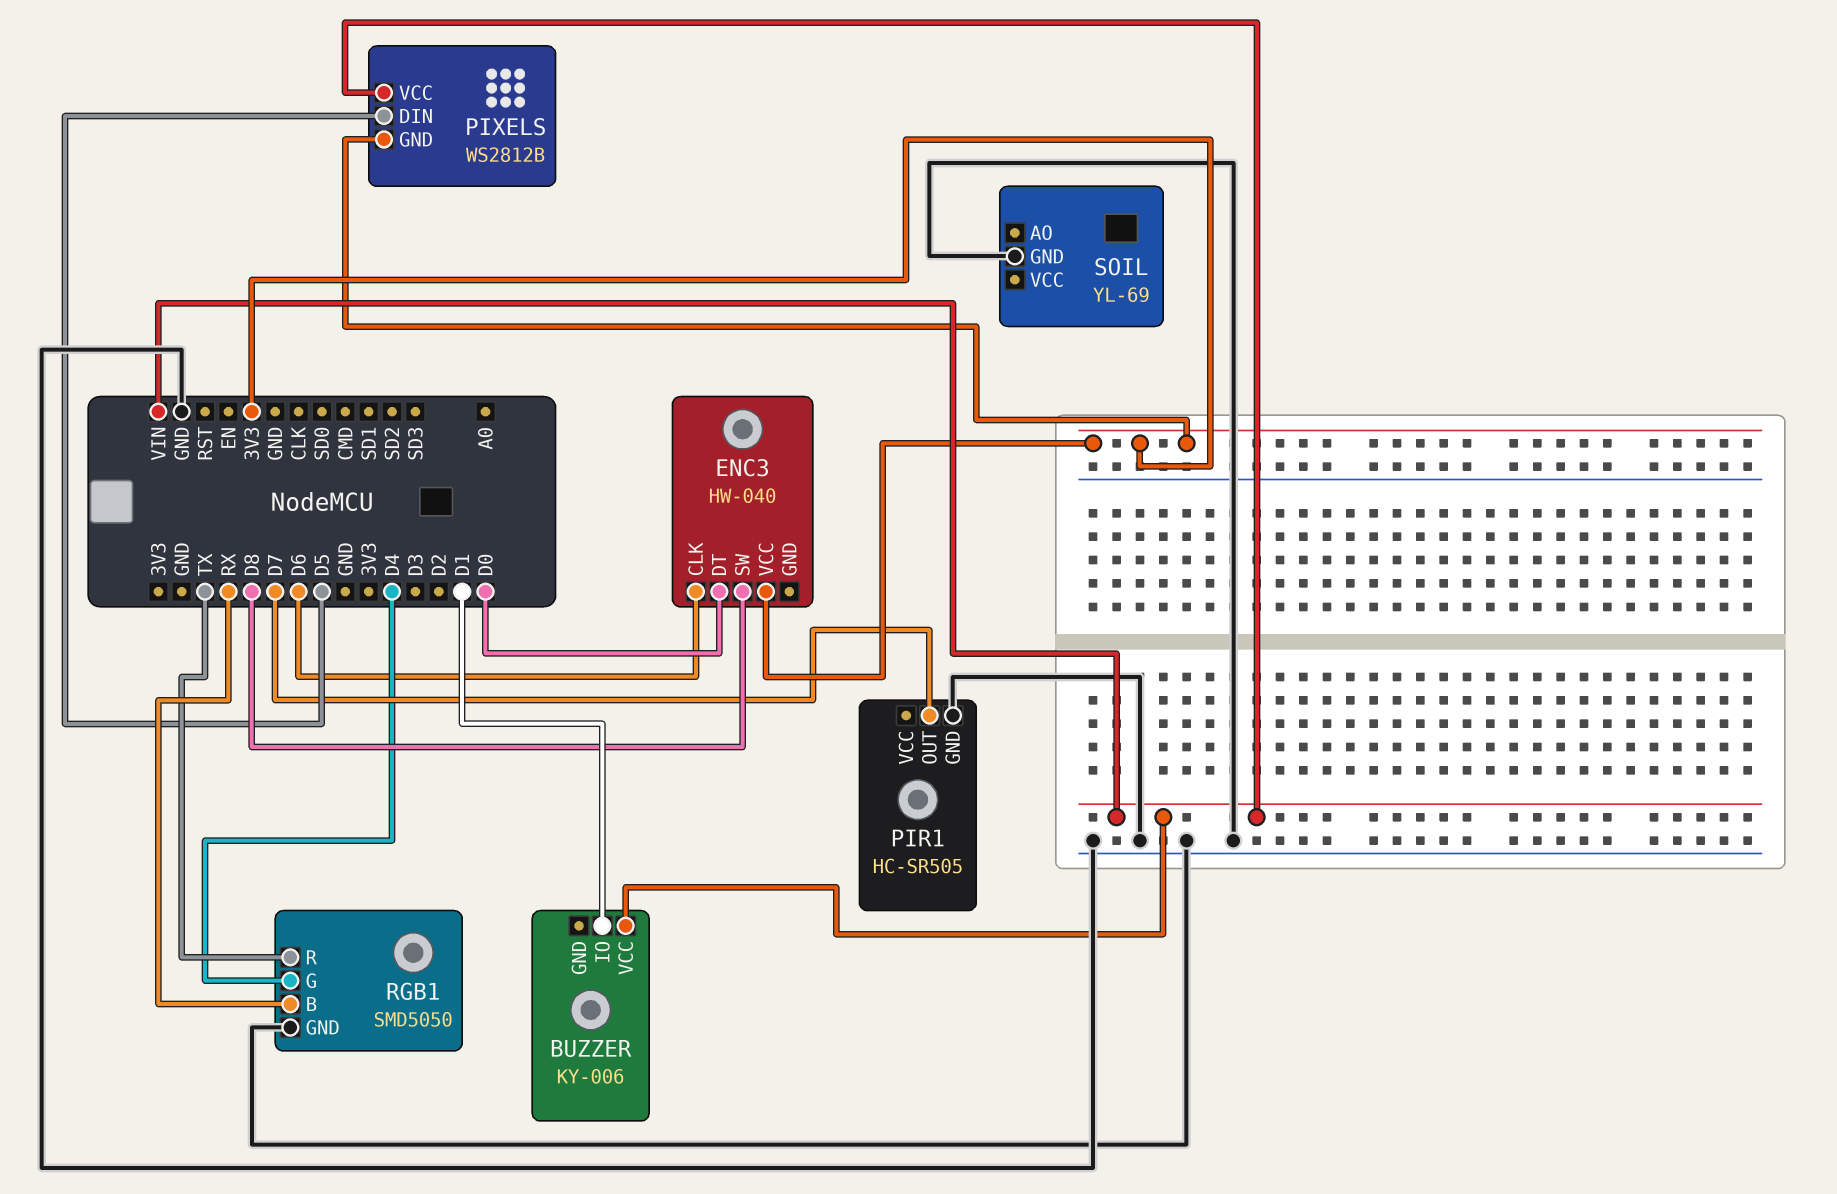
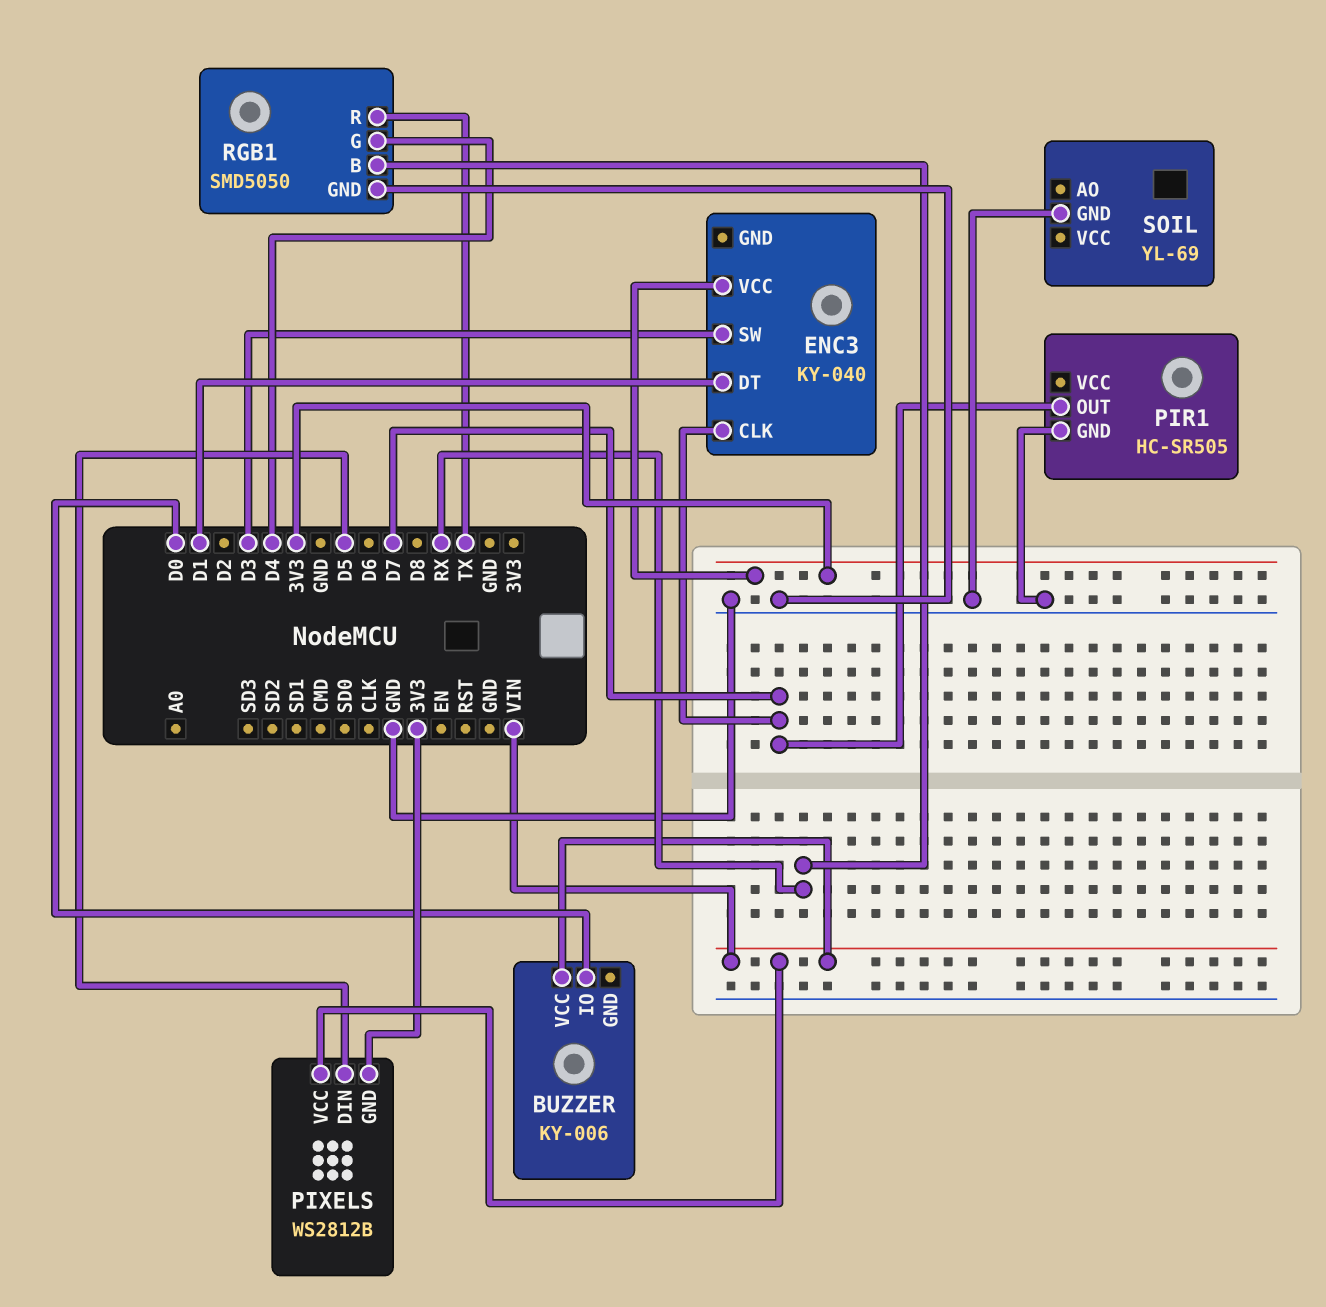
BUZZER pin IO: D1 -> D0
ENC3: HW-040 -> KY-040
ENC3 pin CLK: D6 -> D7
ENC3 pin DT: D0 -> D1
ENC3 pin SW: D8 -> D3

